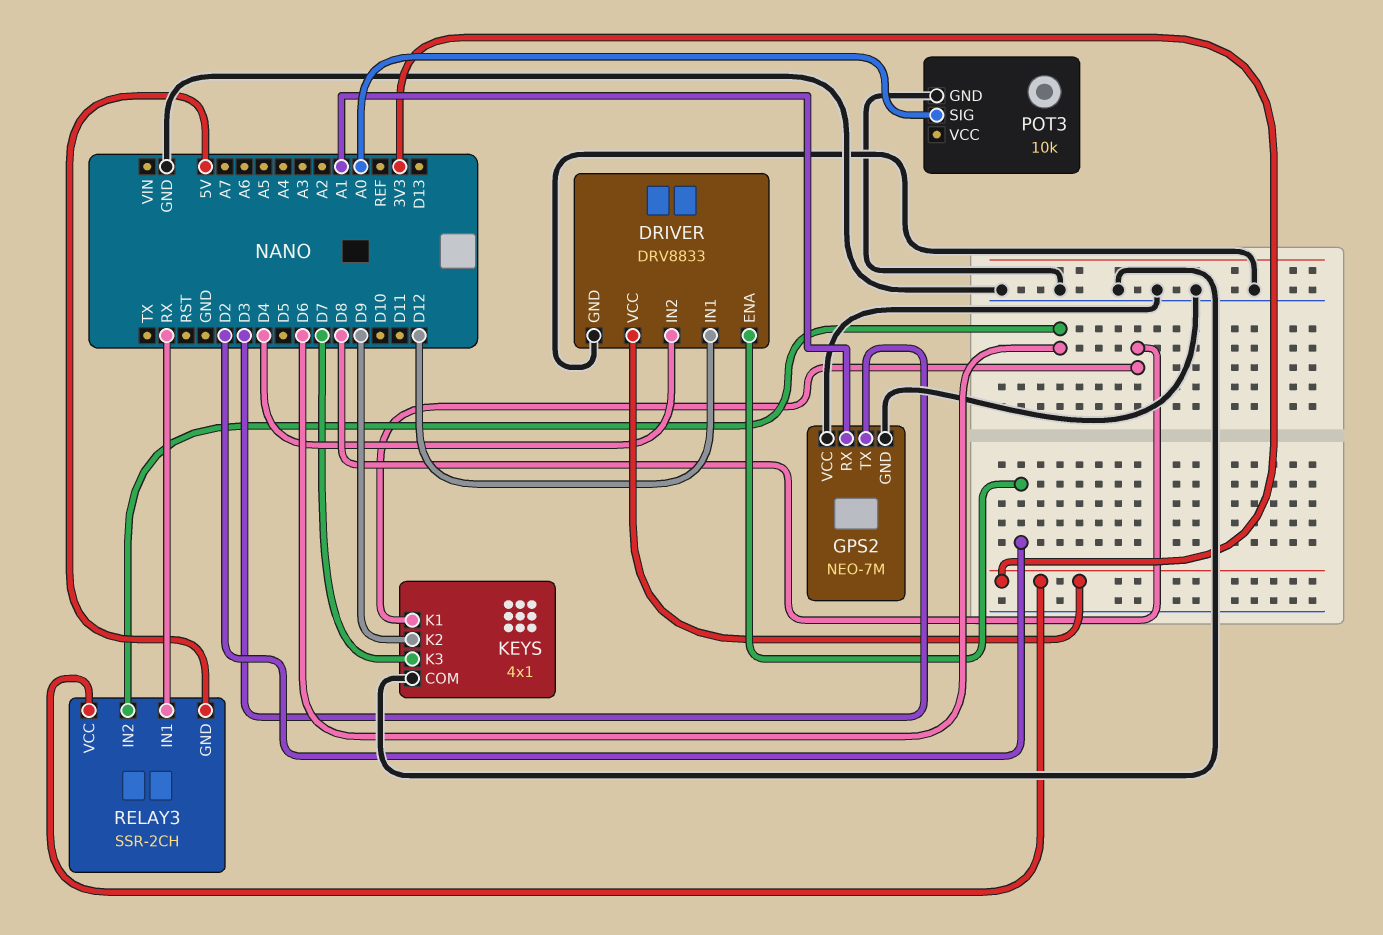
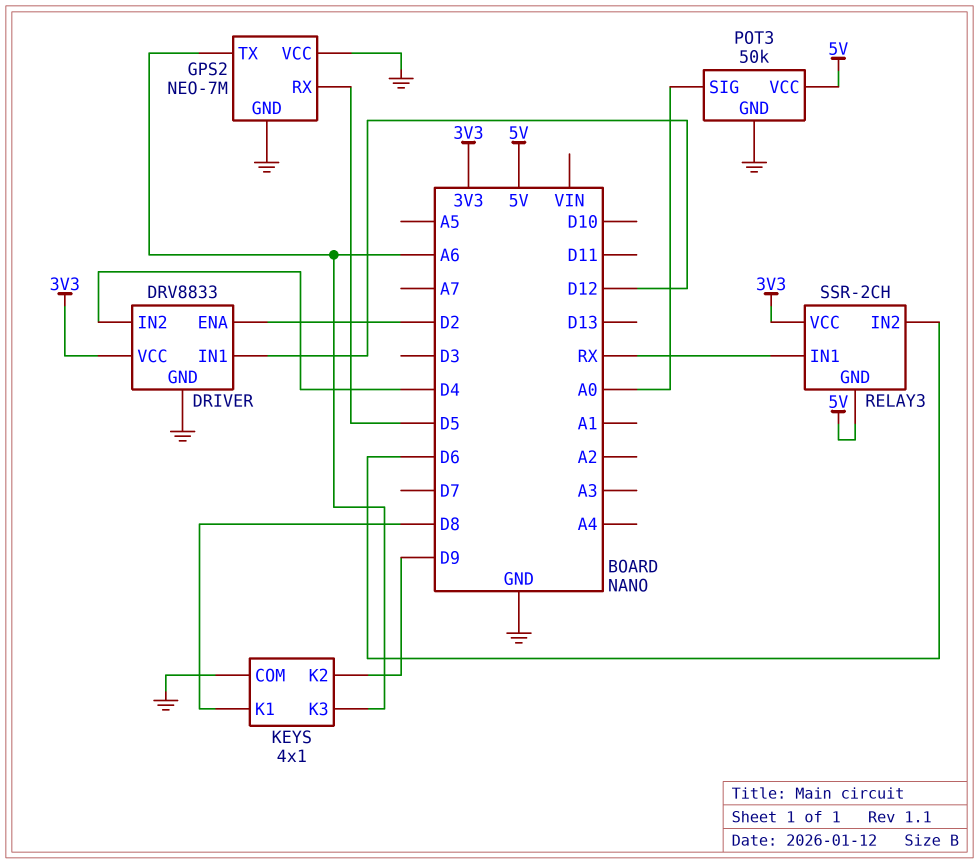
GPS2 pin RX: A1 -> D5
GPS2 pin TX: D3 -> A6
KEYS pin K3: D7 -> A6
POT3: 10k -> 50k
POT3 pin VCC: none -> 5V

